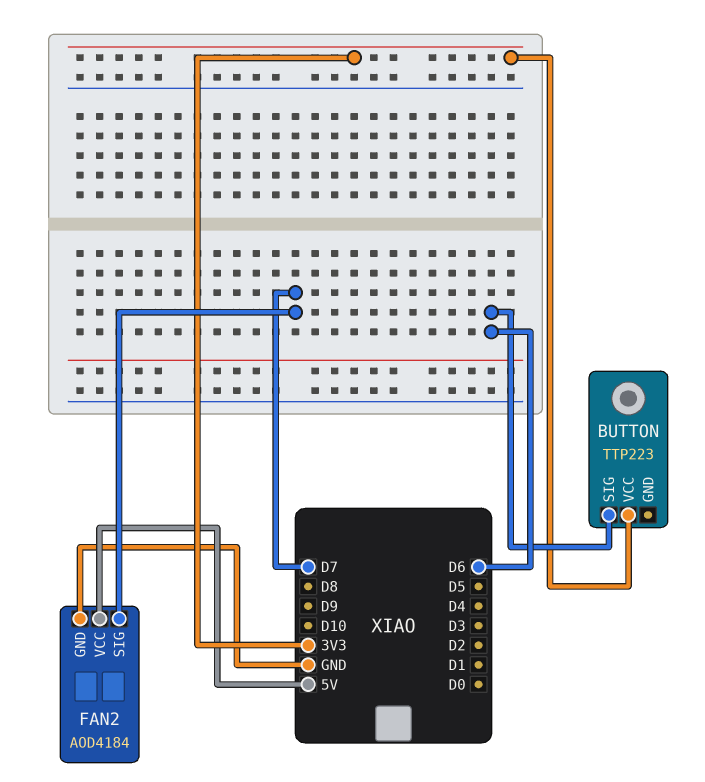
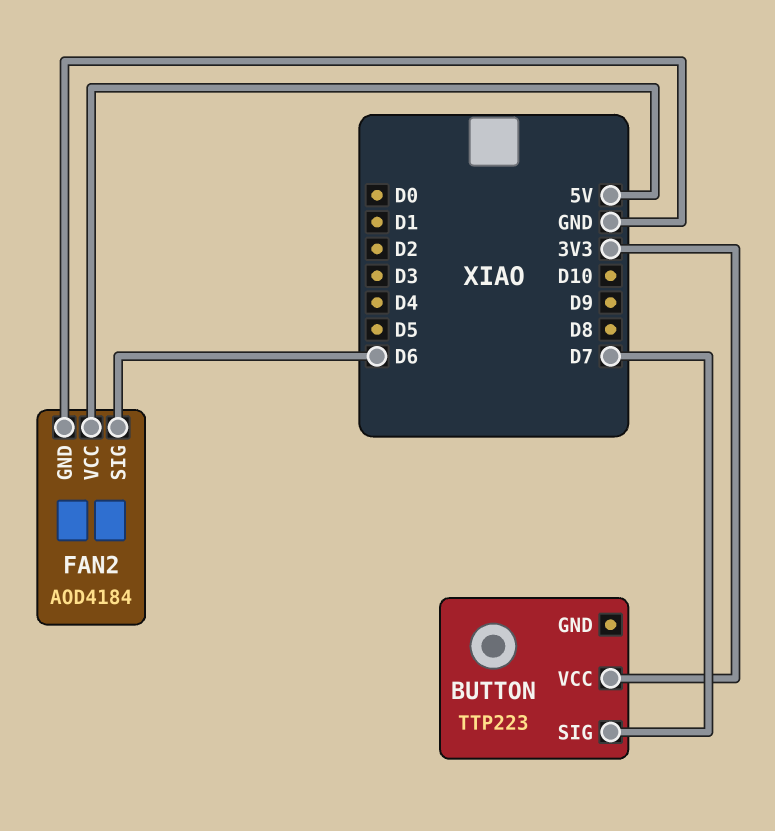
BUTTON pin SIG: D6 -> D7
FAN2 pin SIG: D7 -> D6

